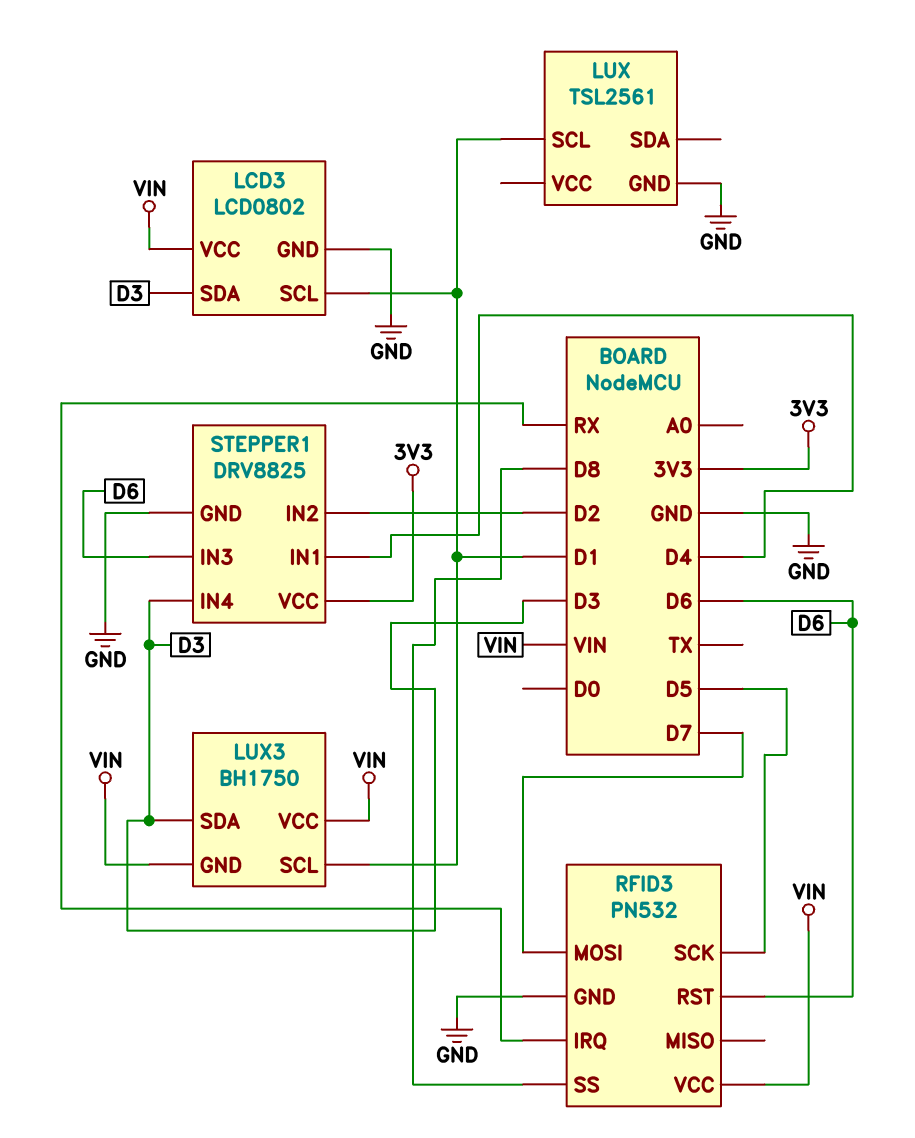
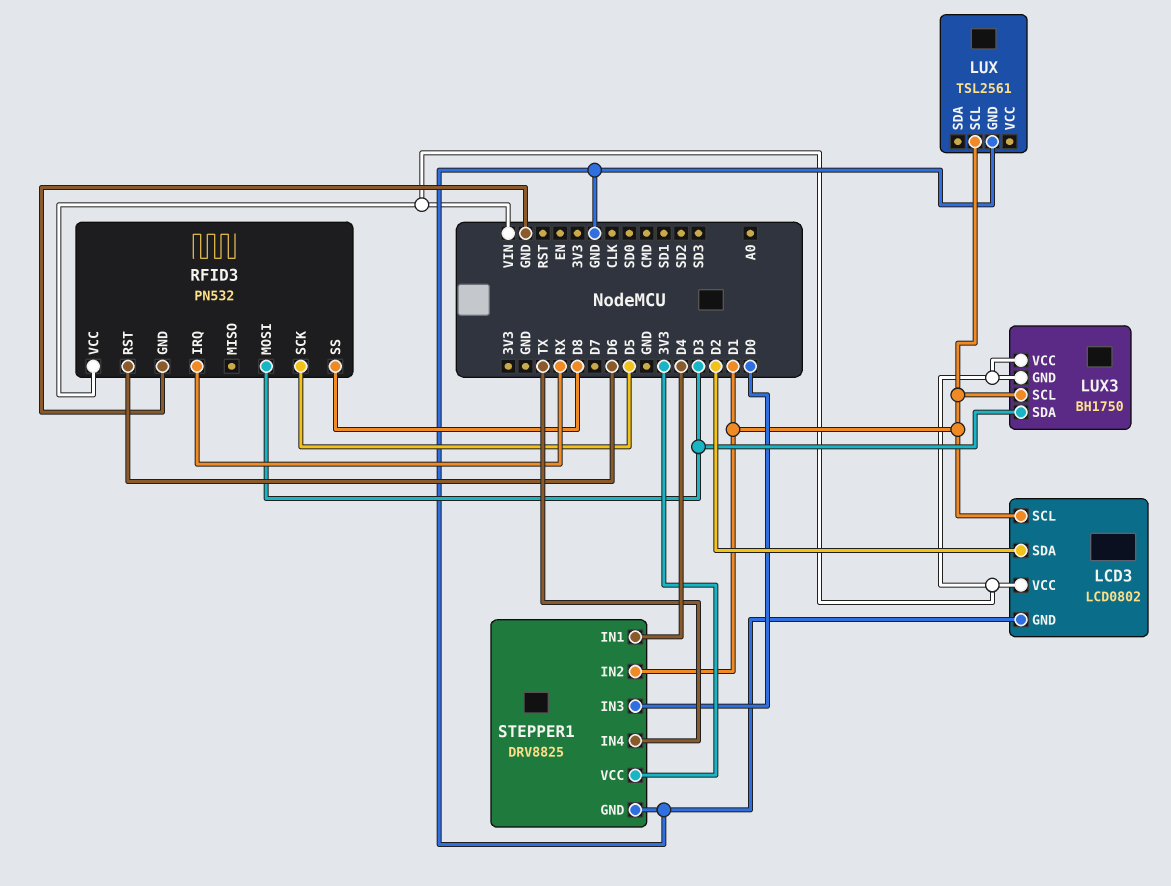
LCD3 pin SDA: D3 -> D2
RFID3 pin MOSI: D7 -> D3
STEPPER1 pin IN2: D2 -> D1
STEPPER1 pin IN3: D6 -> D0
STEPPER1 pin IN4: D3 -> TX

